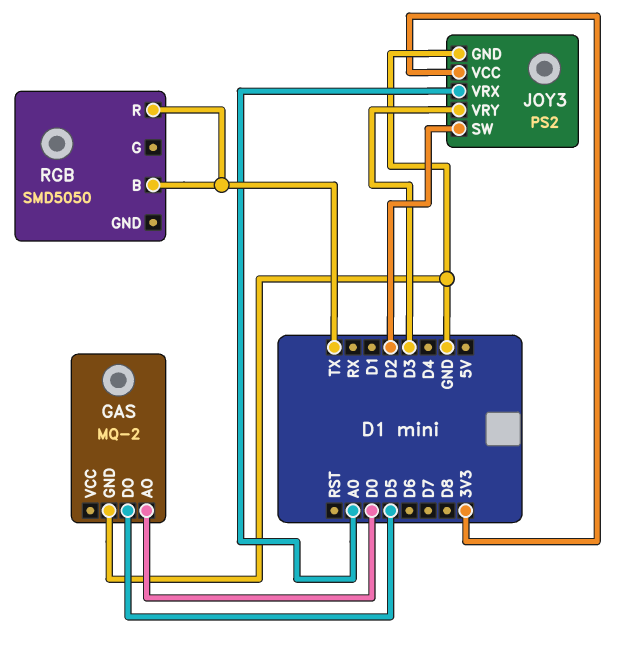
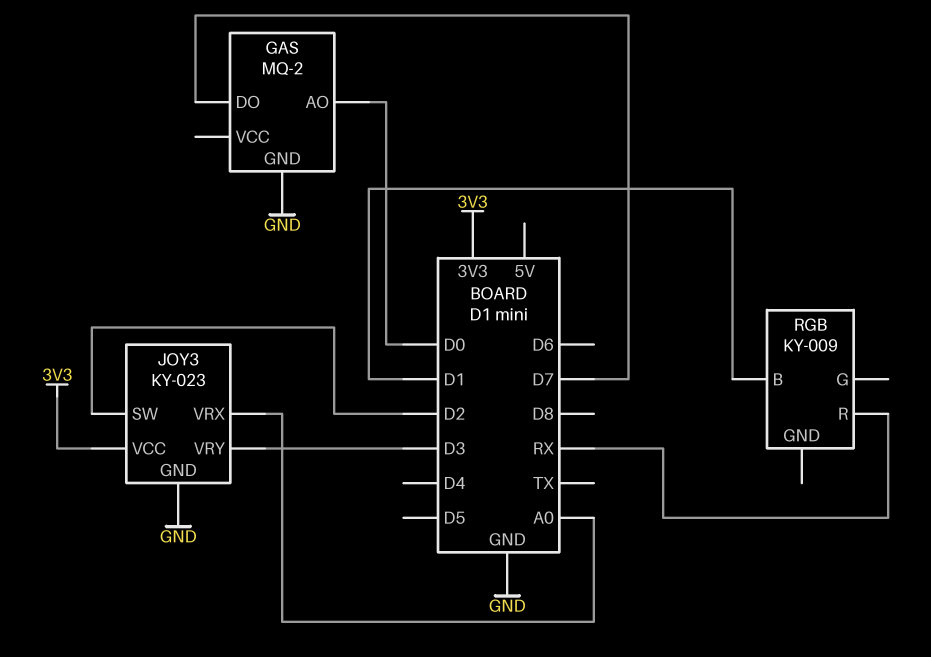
GAS pin DO: D5 -> D7
JOY3: PS2 -> KY-023
RGB: SMD5050 -> KY-009
RGB pin B: TX -> D1
RGB pin R: TX -> RX

